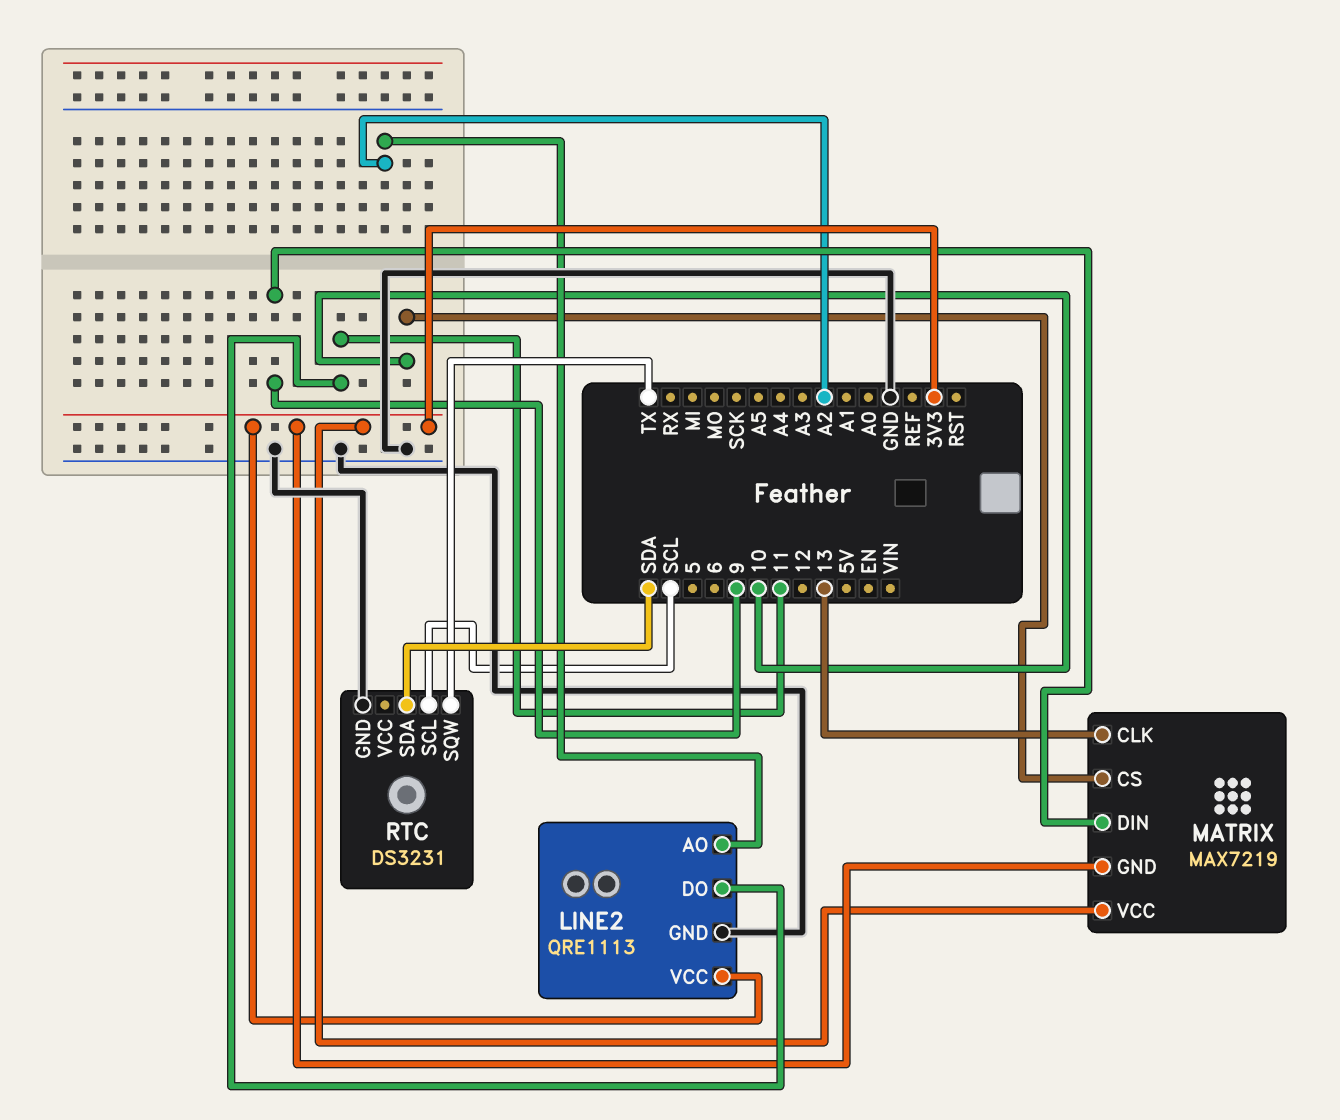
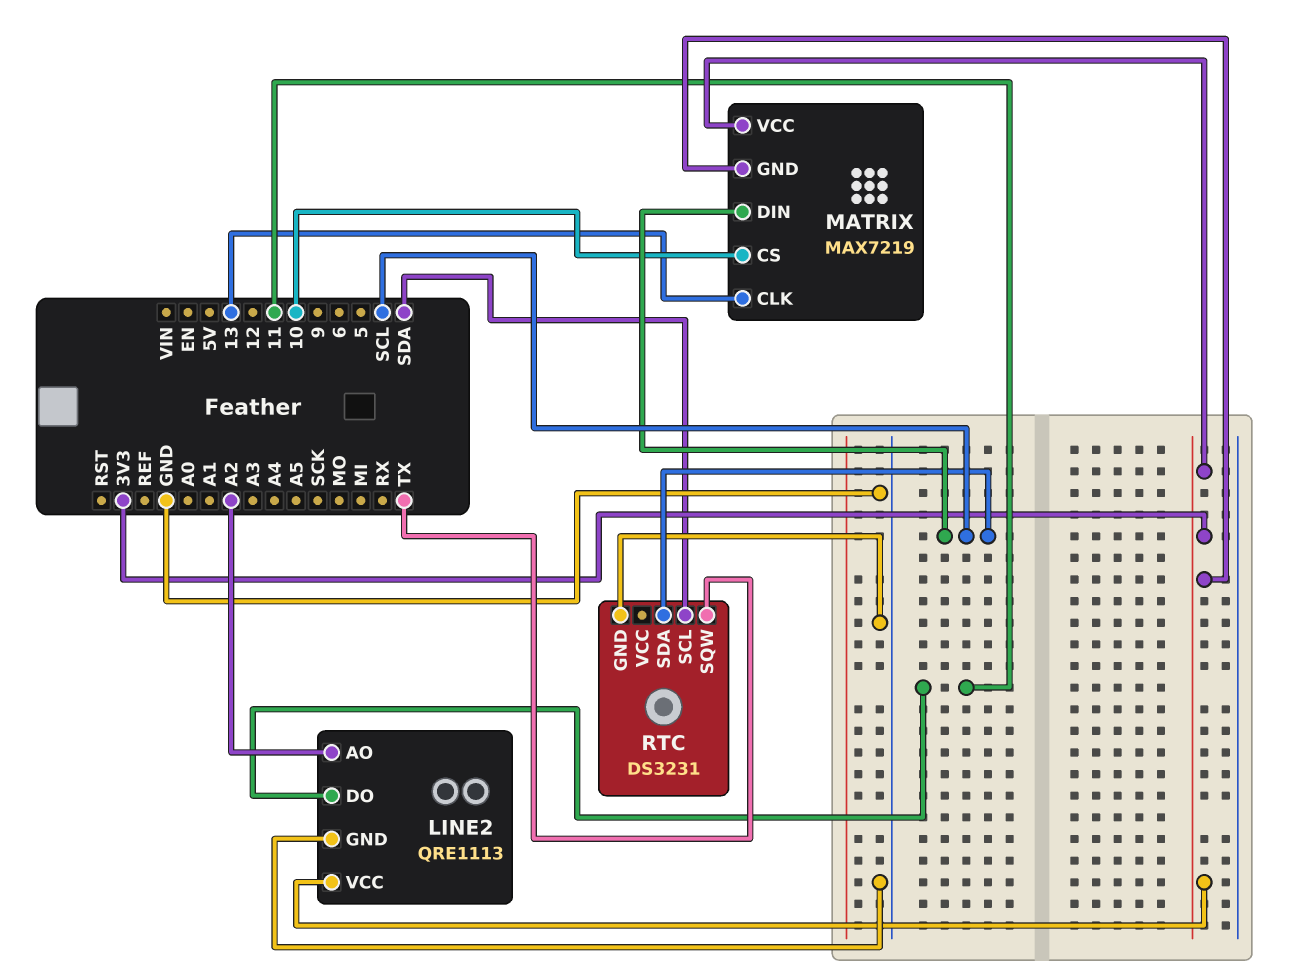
MATRIX pin DIN: 9 -> SCL
RTC pin SCL: SCL -> SDA
RTC pin SDA: SDA -> SCL

